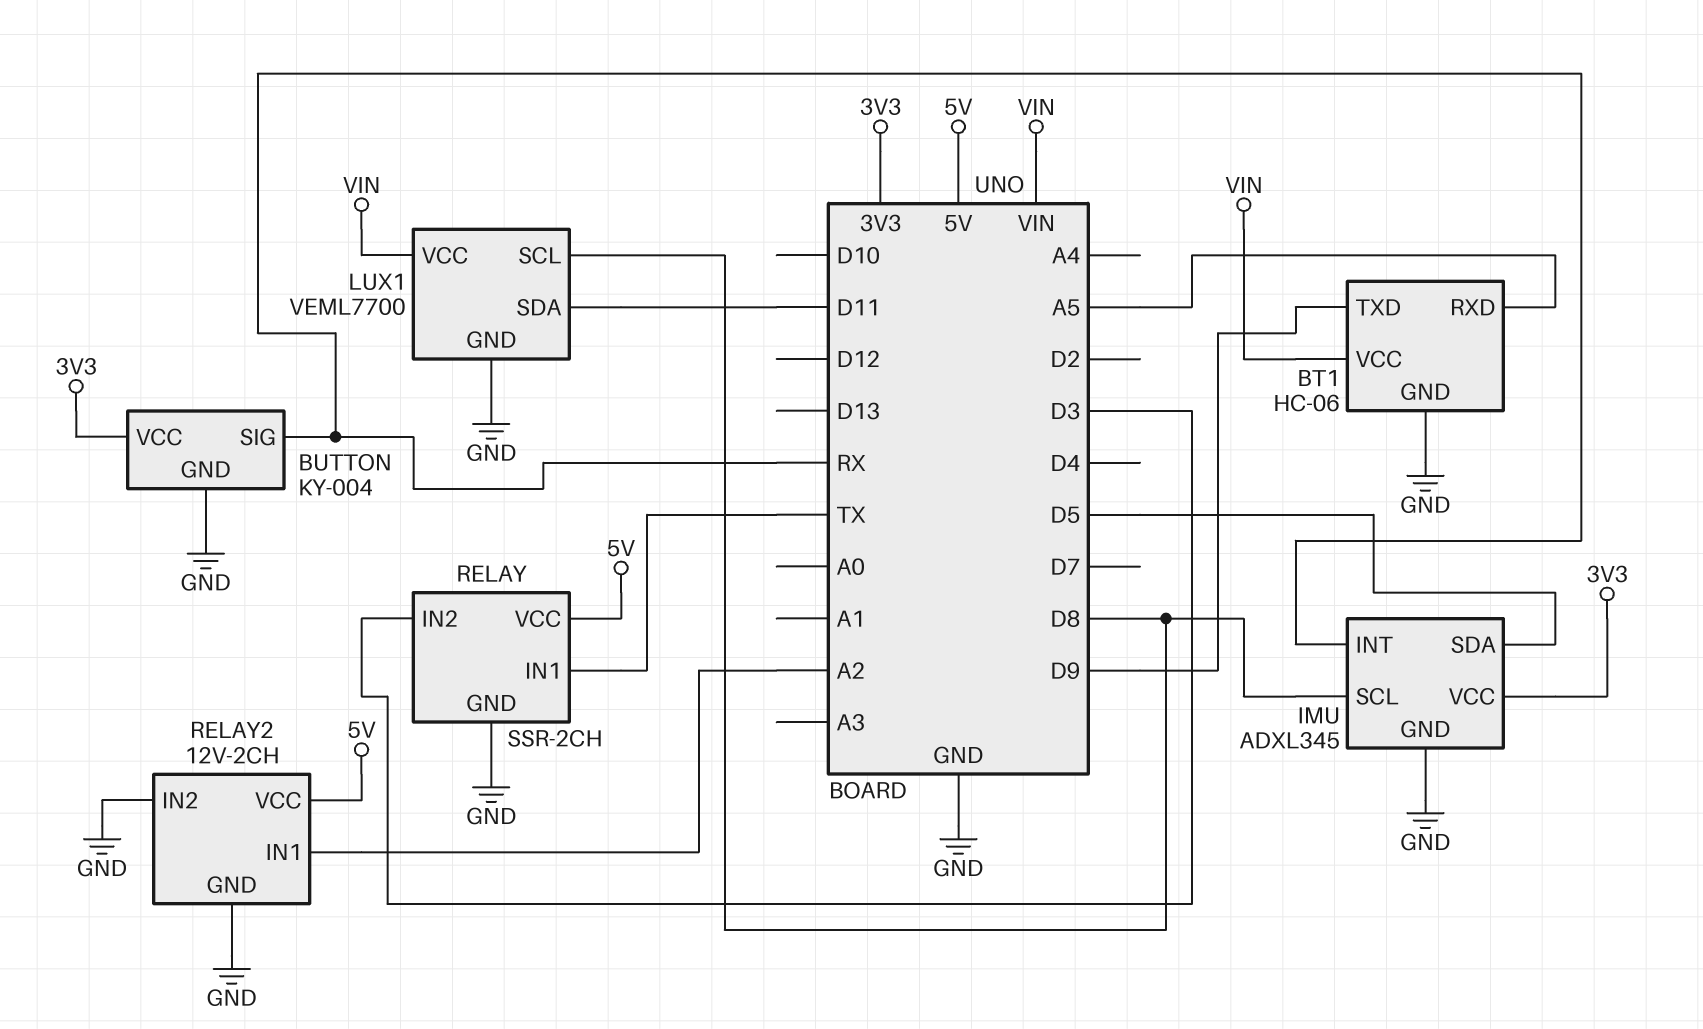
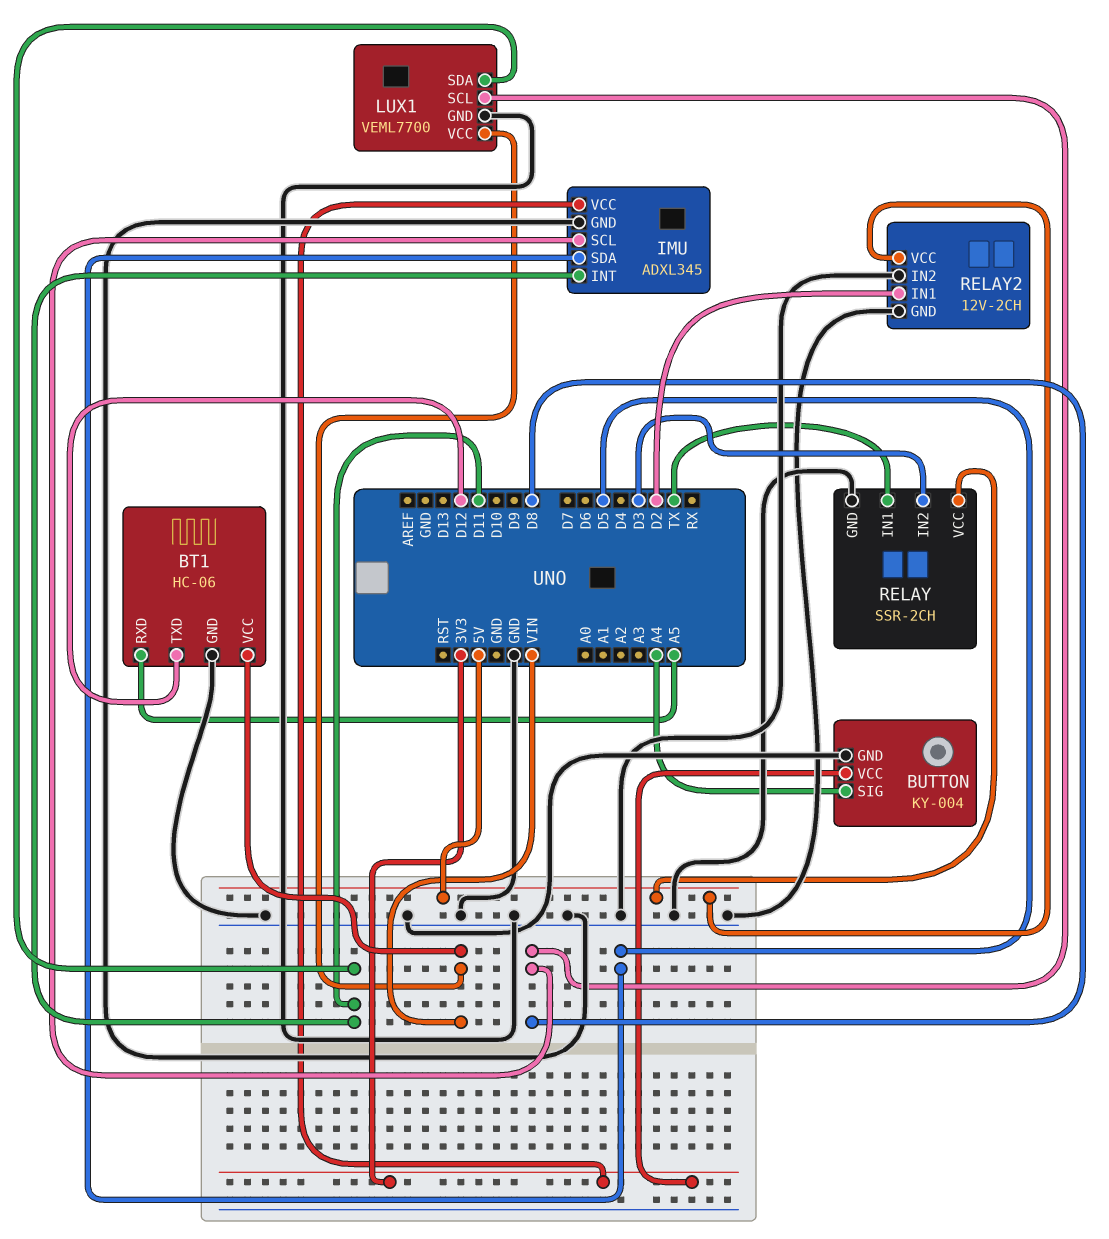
BT1 pin TXD: D9 -> D12
BUTTON pin SIG: RX -> A4
IMU pin INT: RX -> D11
RELAY2 pin IN1: A2 -> D2

